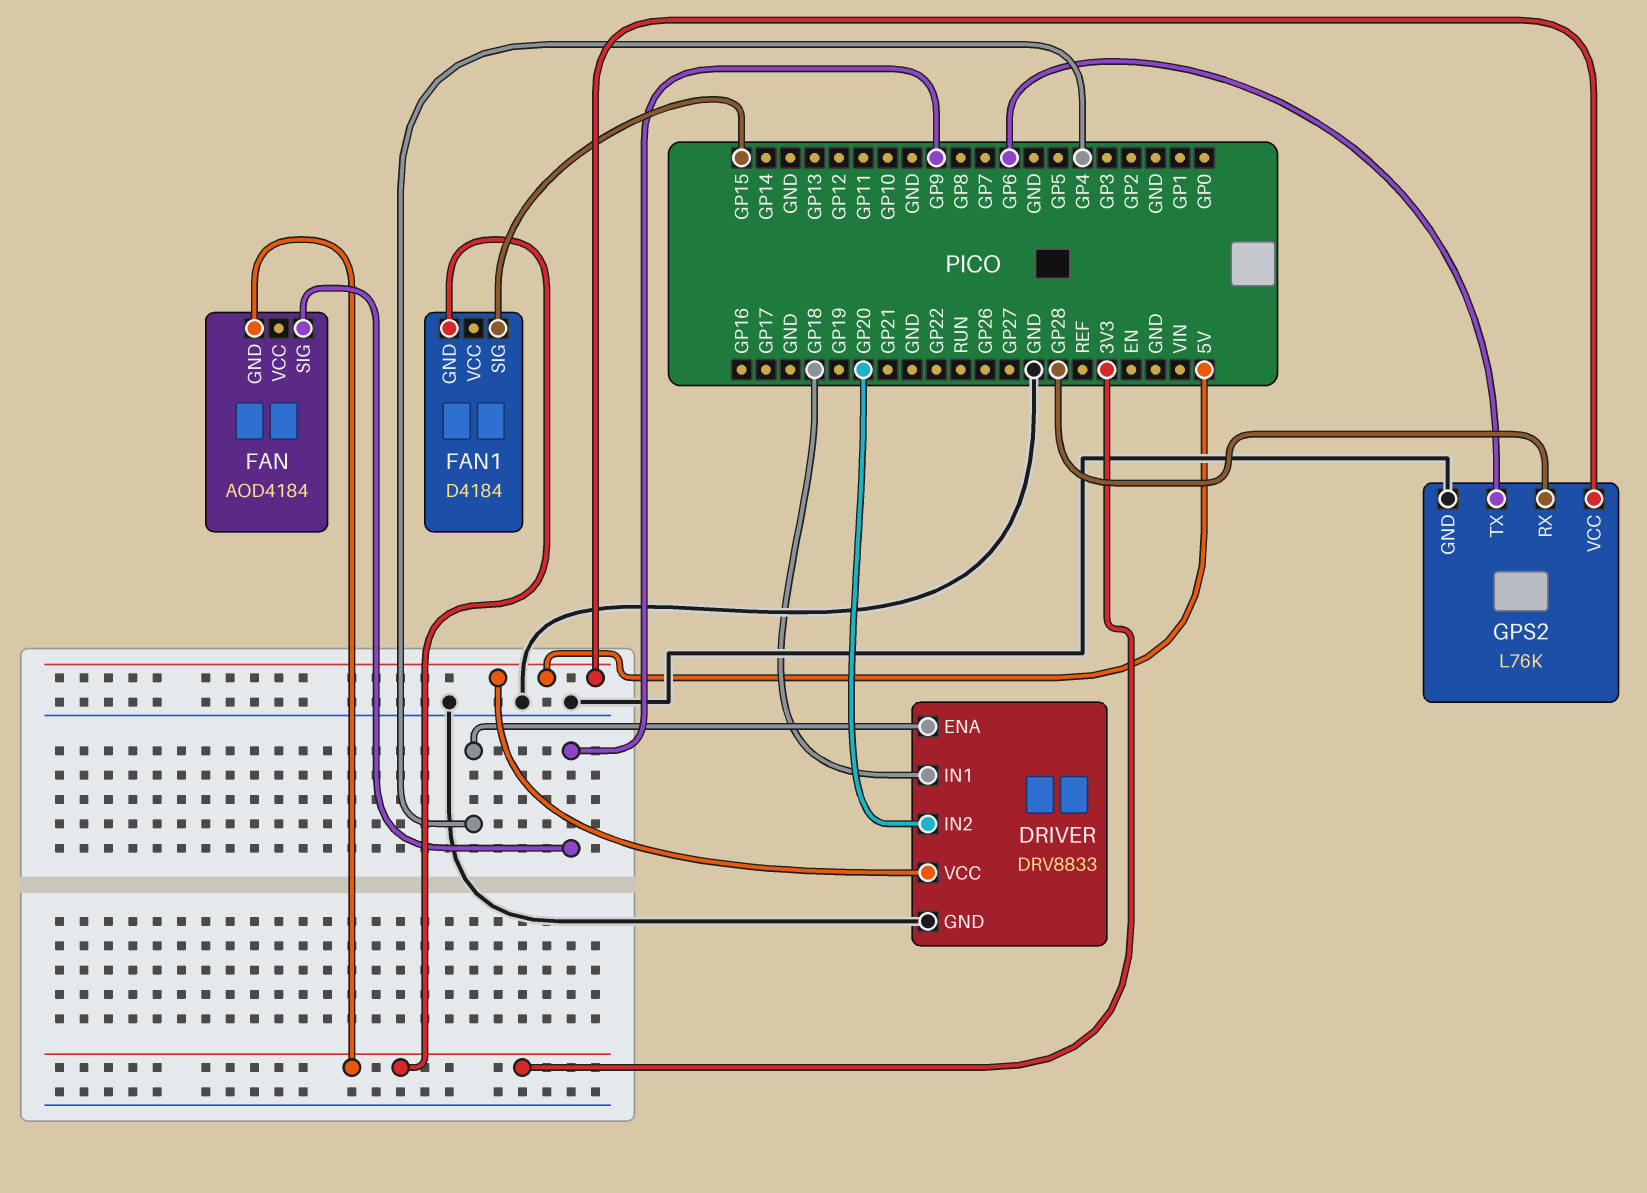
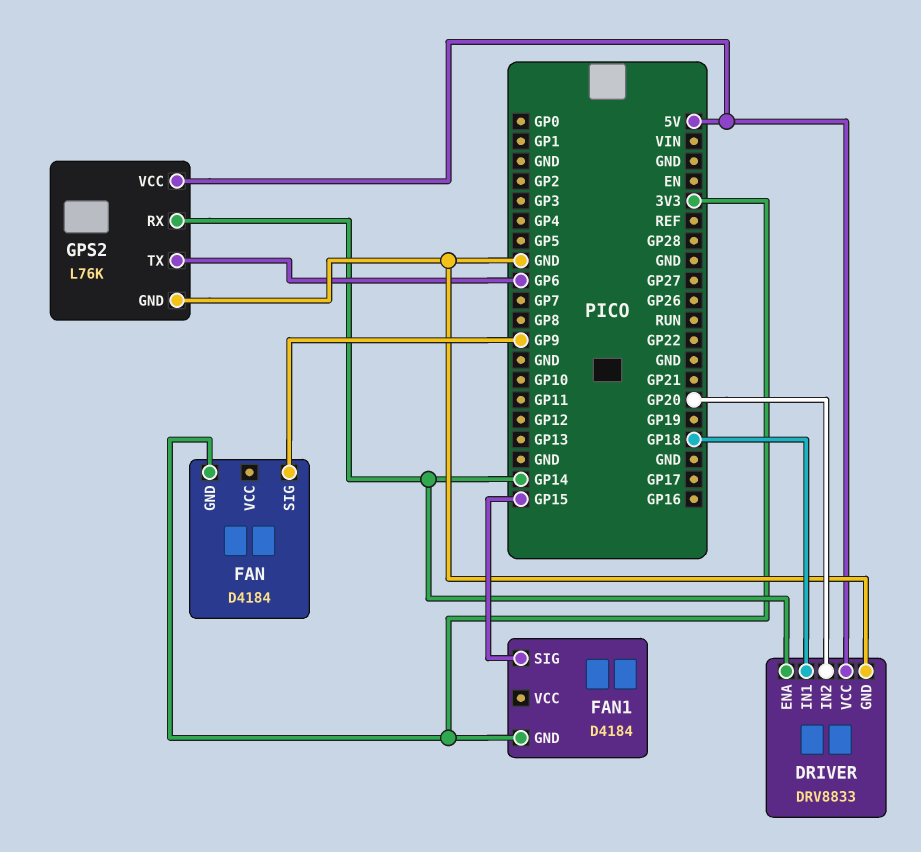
DRIVER pin ENA: GP4 -> GP14
FAN: AOD4184 -> D4184
GPS2 pin RX: GP28 -> GP14

